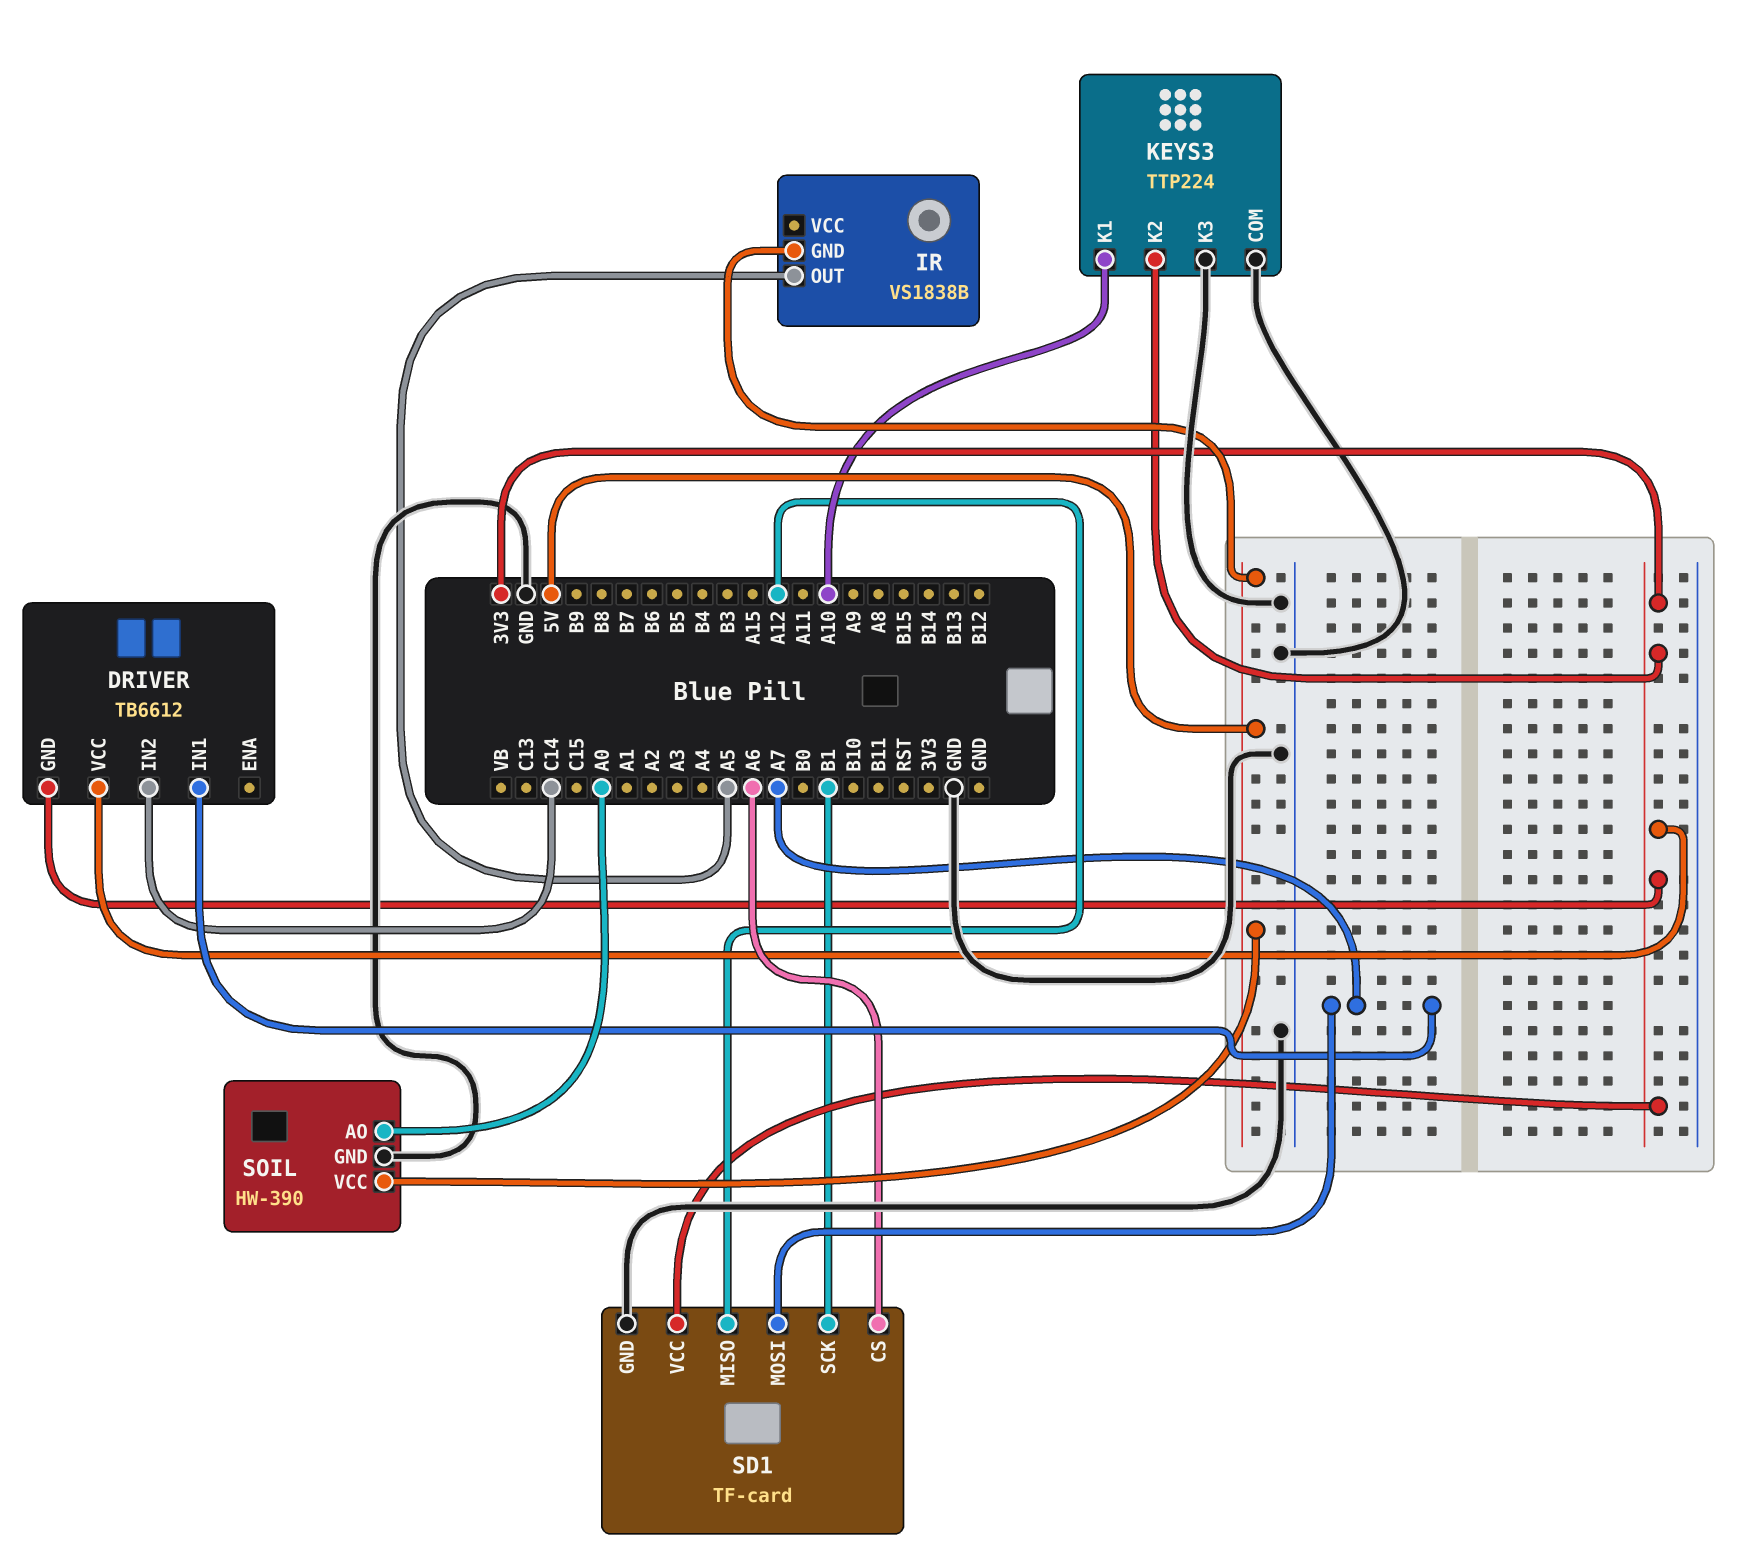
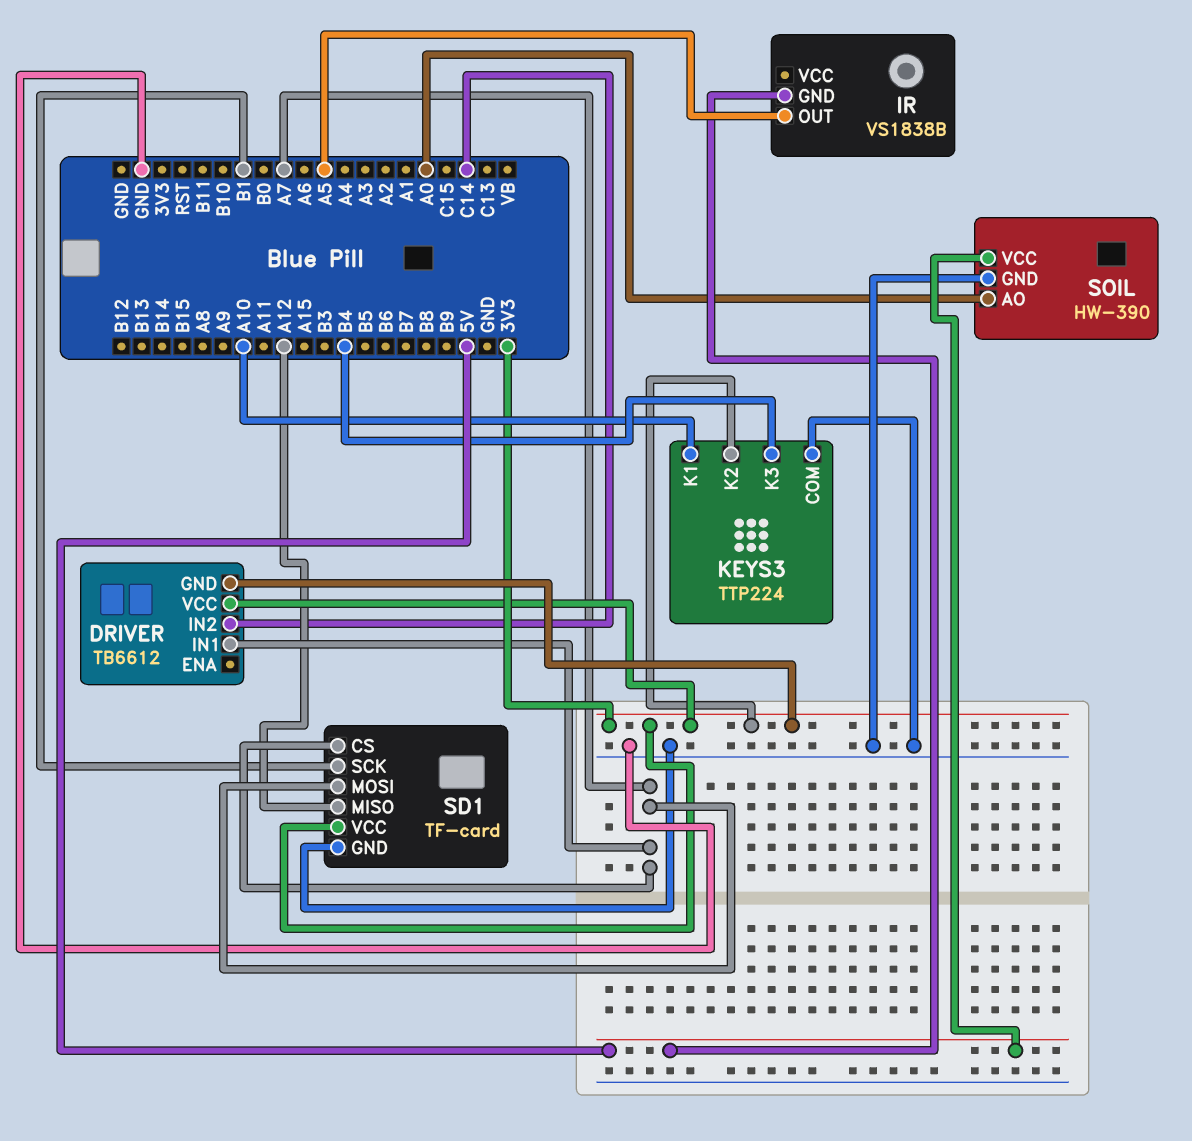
KEYS3 pin K3: GND -> B4
SD1 pin CS: A6 -> A7

